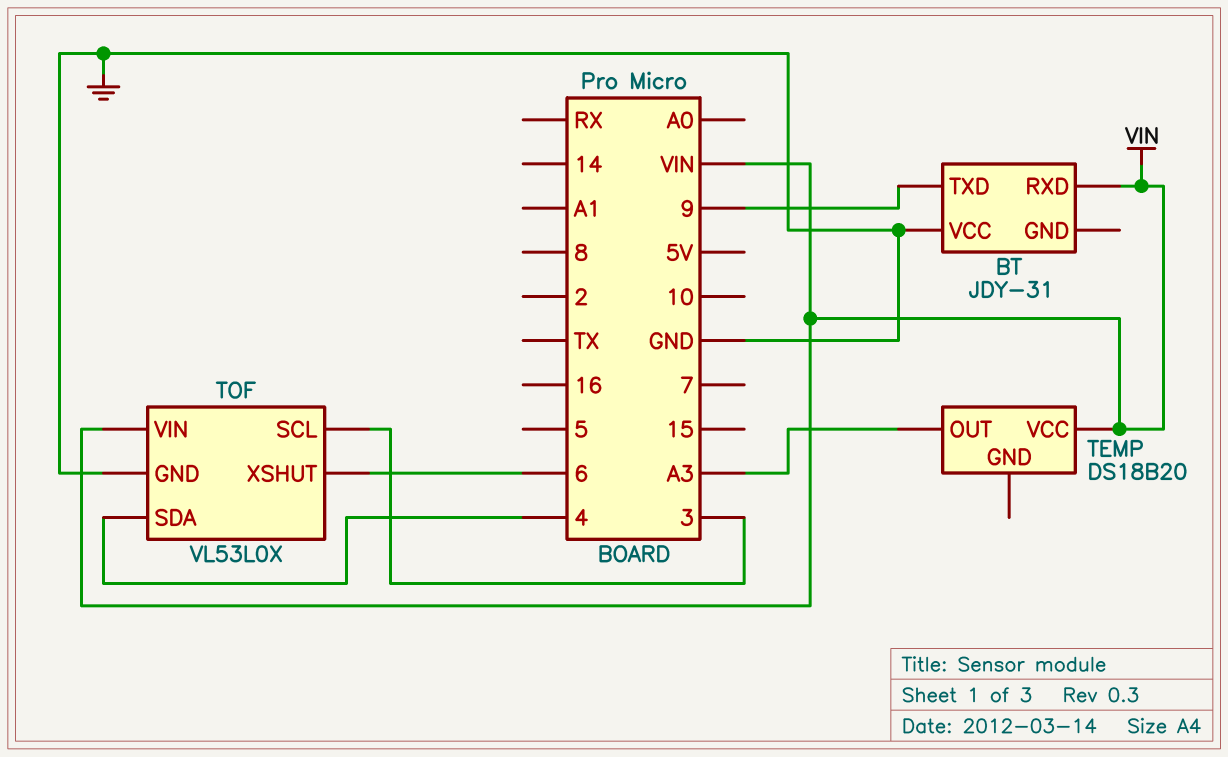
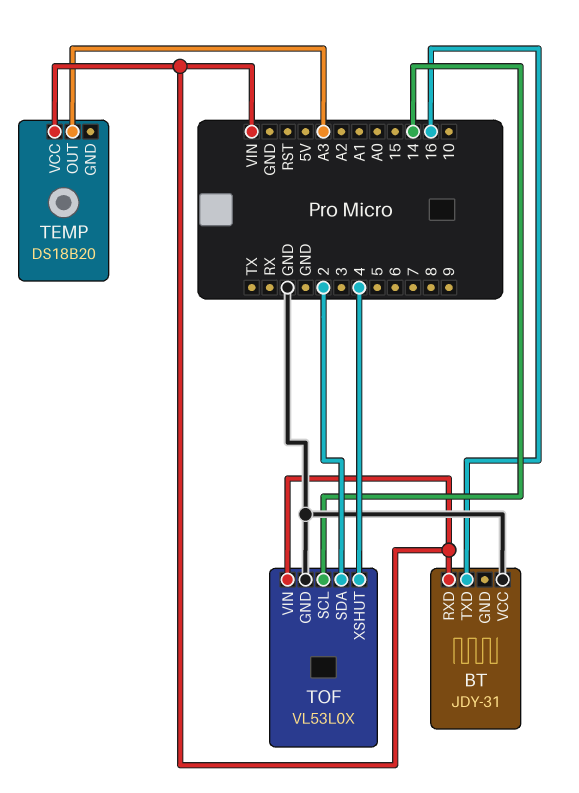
BT pin TXD: 9 -> 16
TOF pin SCL: 3 -> 14
TOF pin SDA: 4 -> 2
TOF pin XSHUT: 6 -> 4

